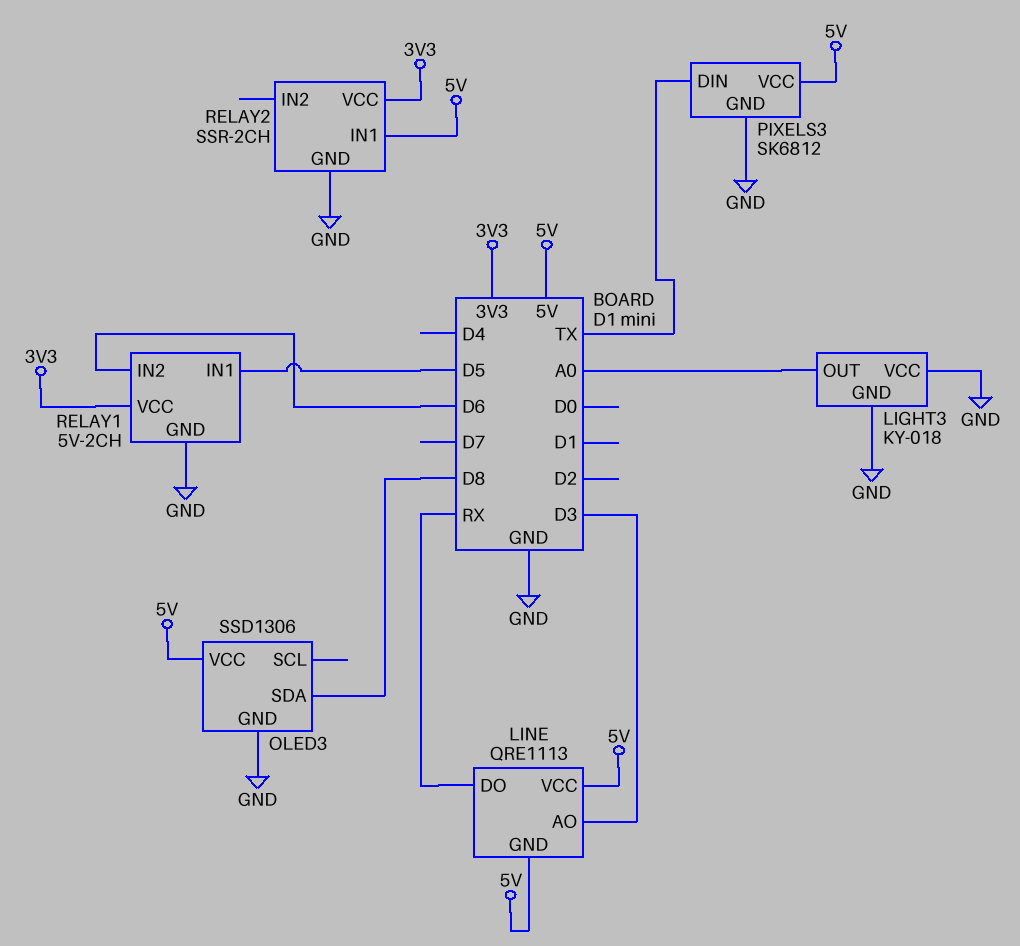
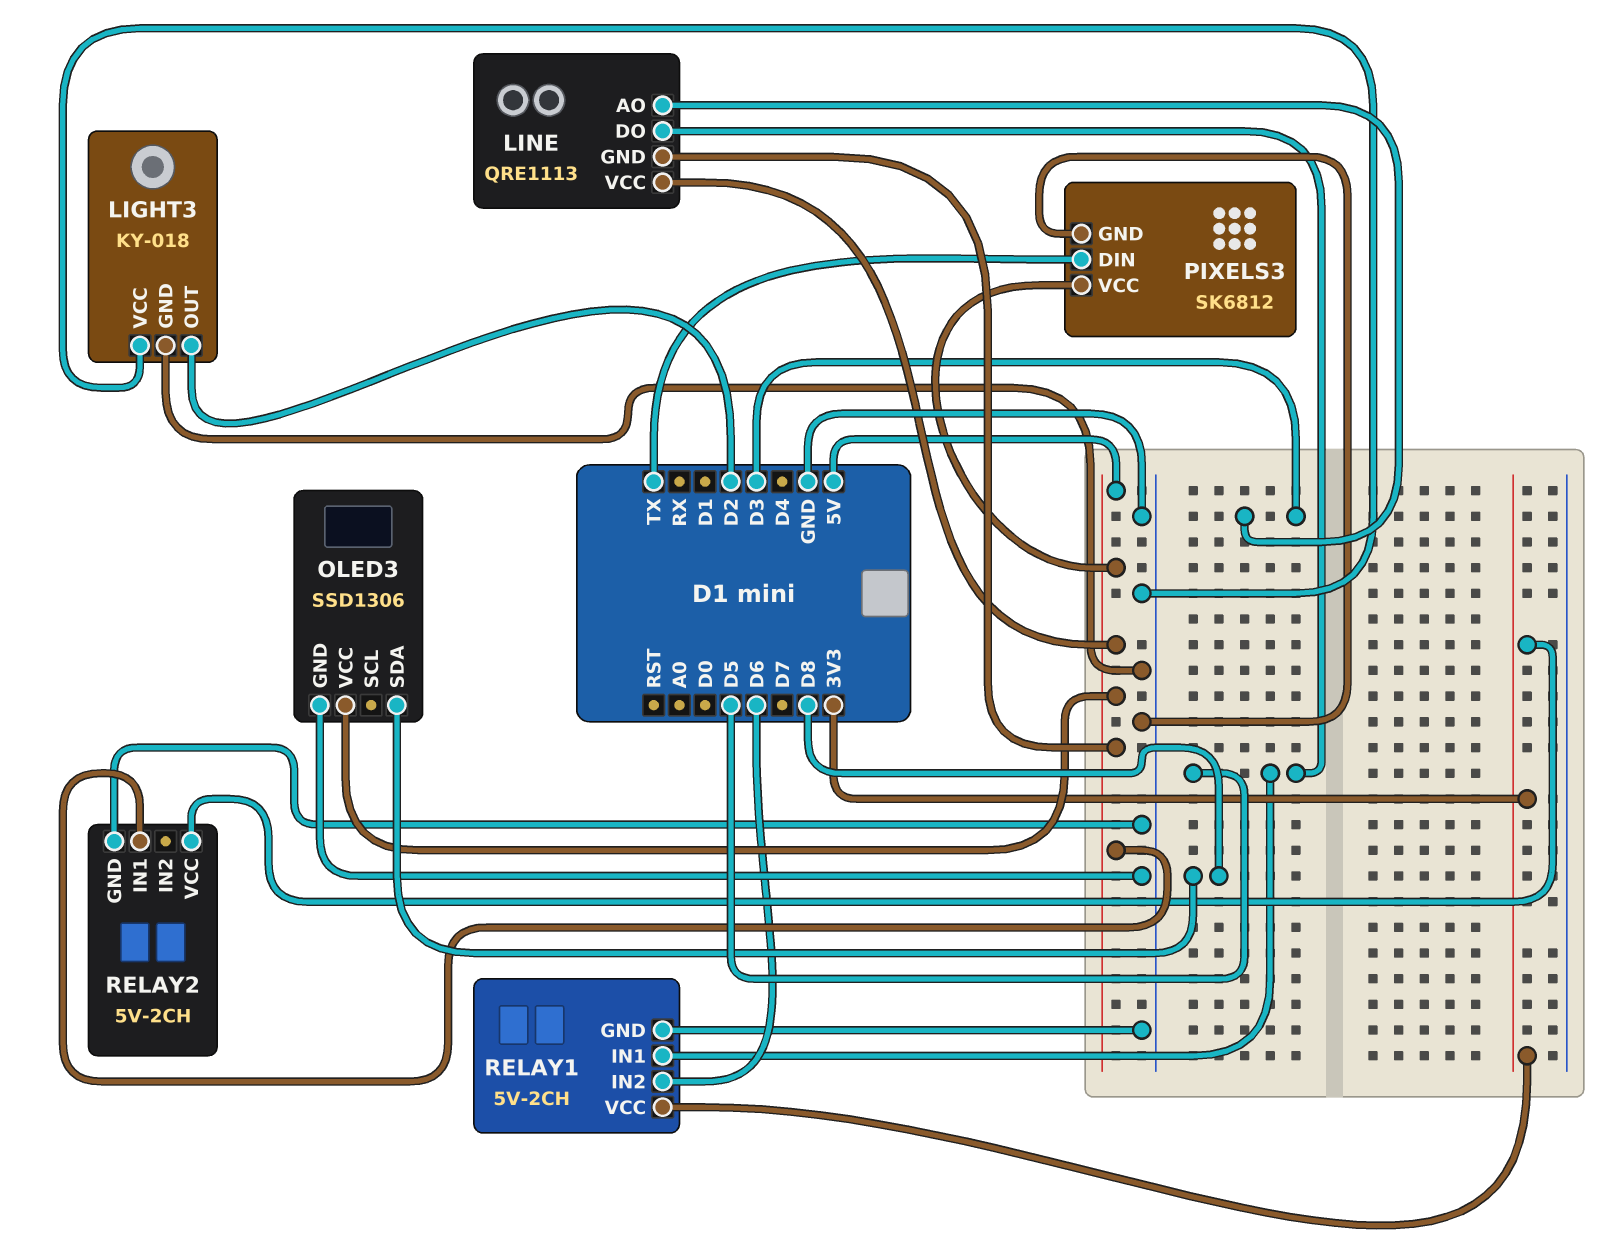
LIGHT3 pin OUT: A0 -> D2
LINE pin DO: RX -> D5
RELAY2: SSR-2CH -> 5V-2CH

